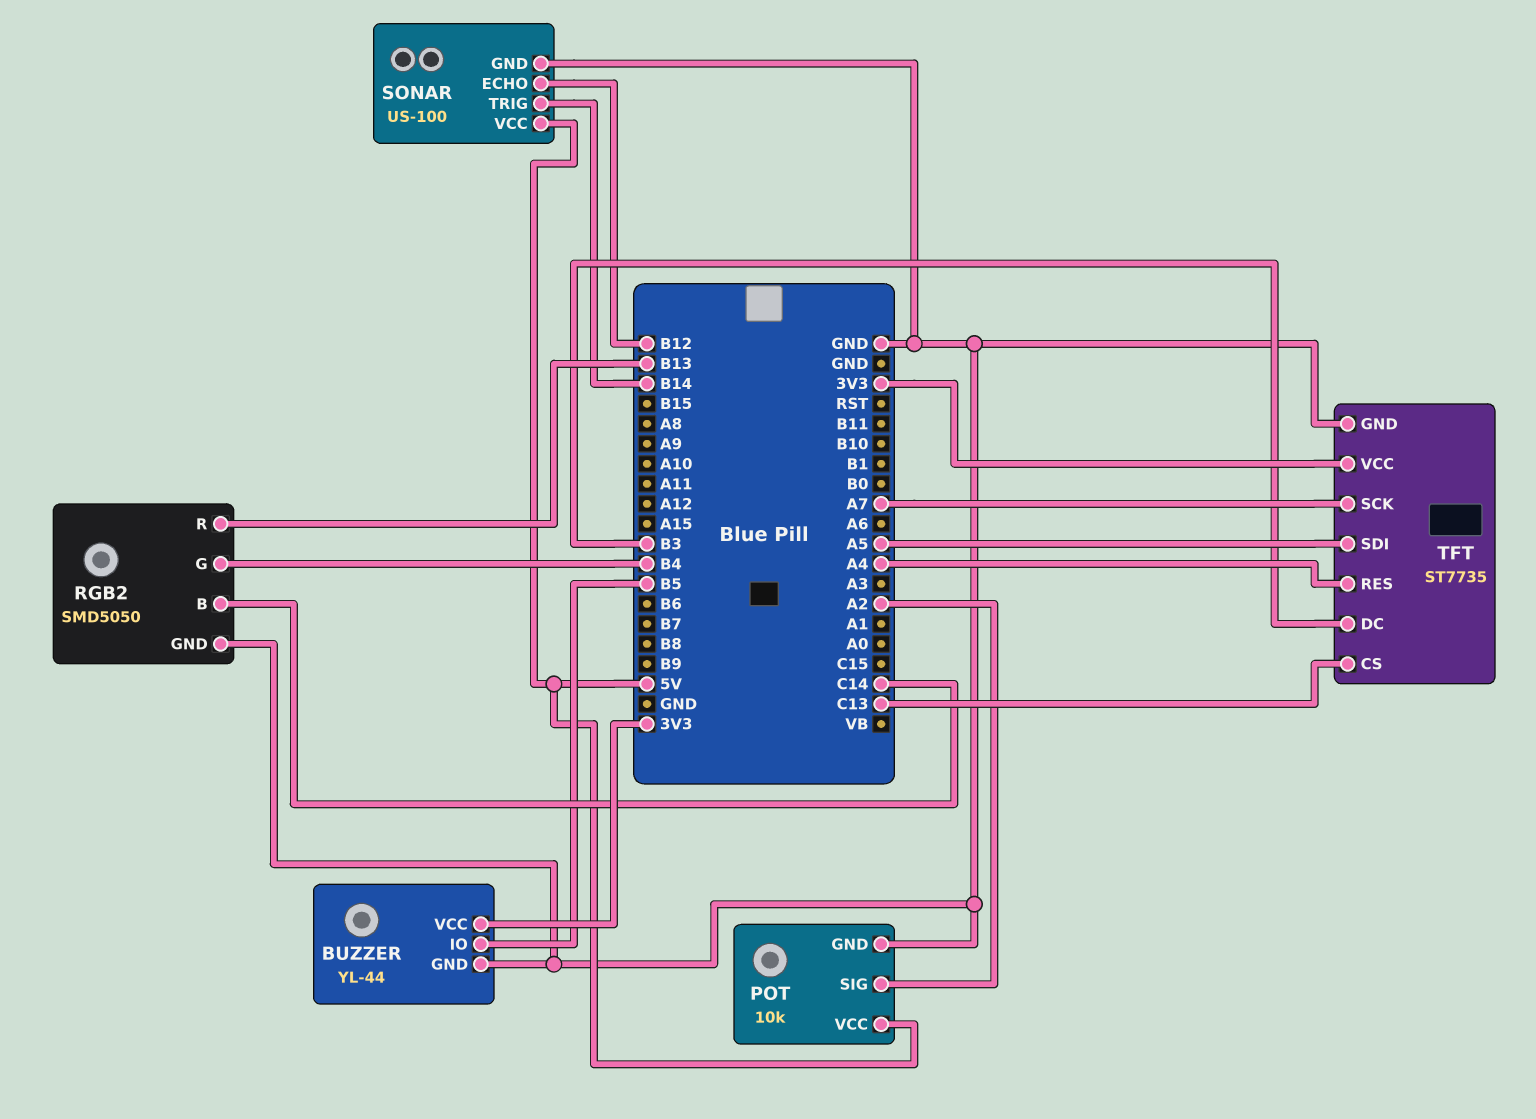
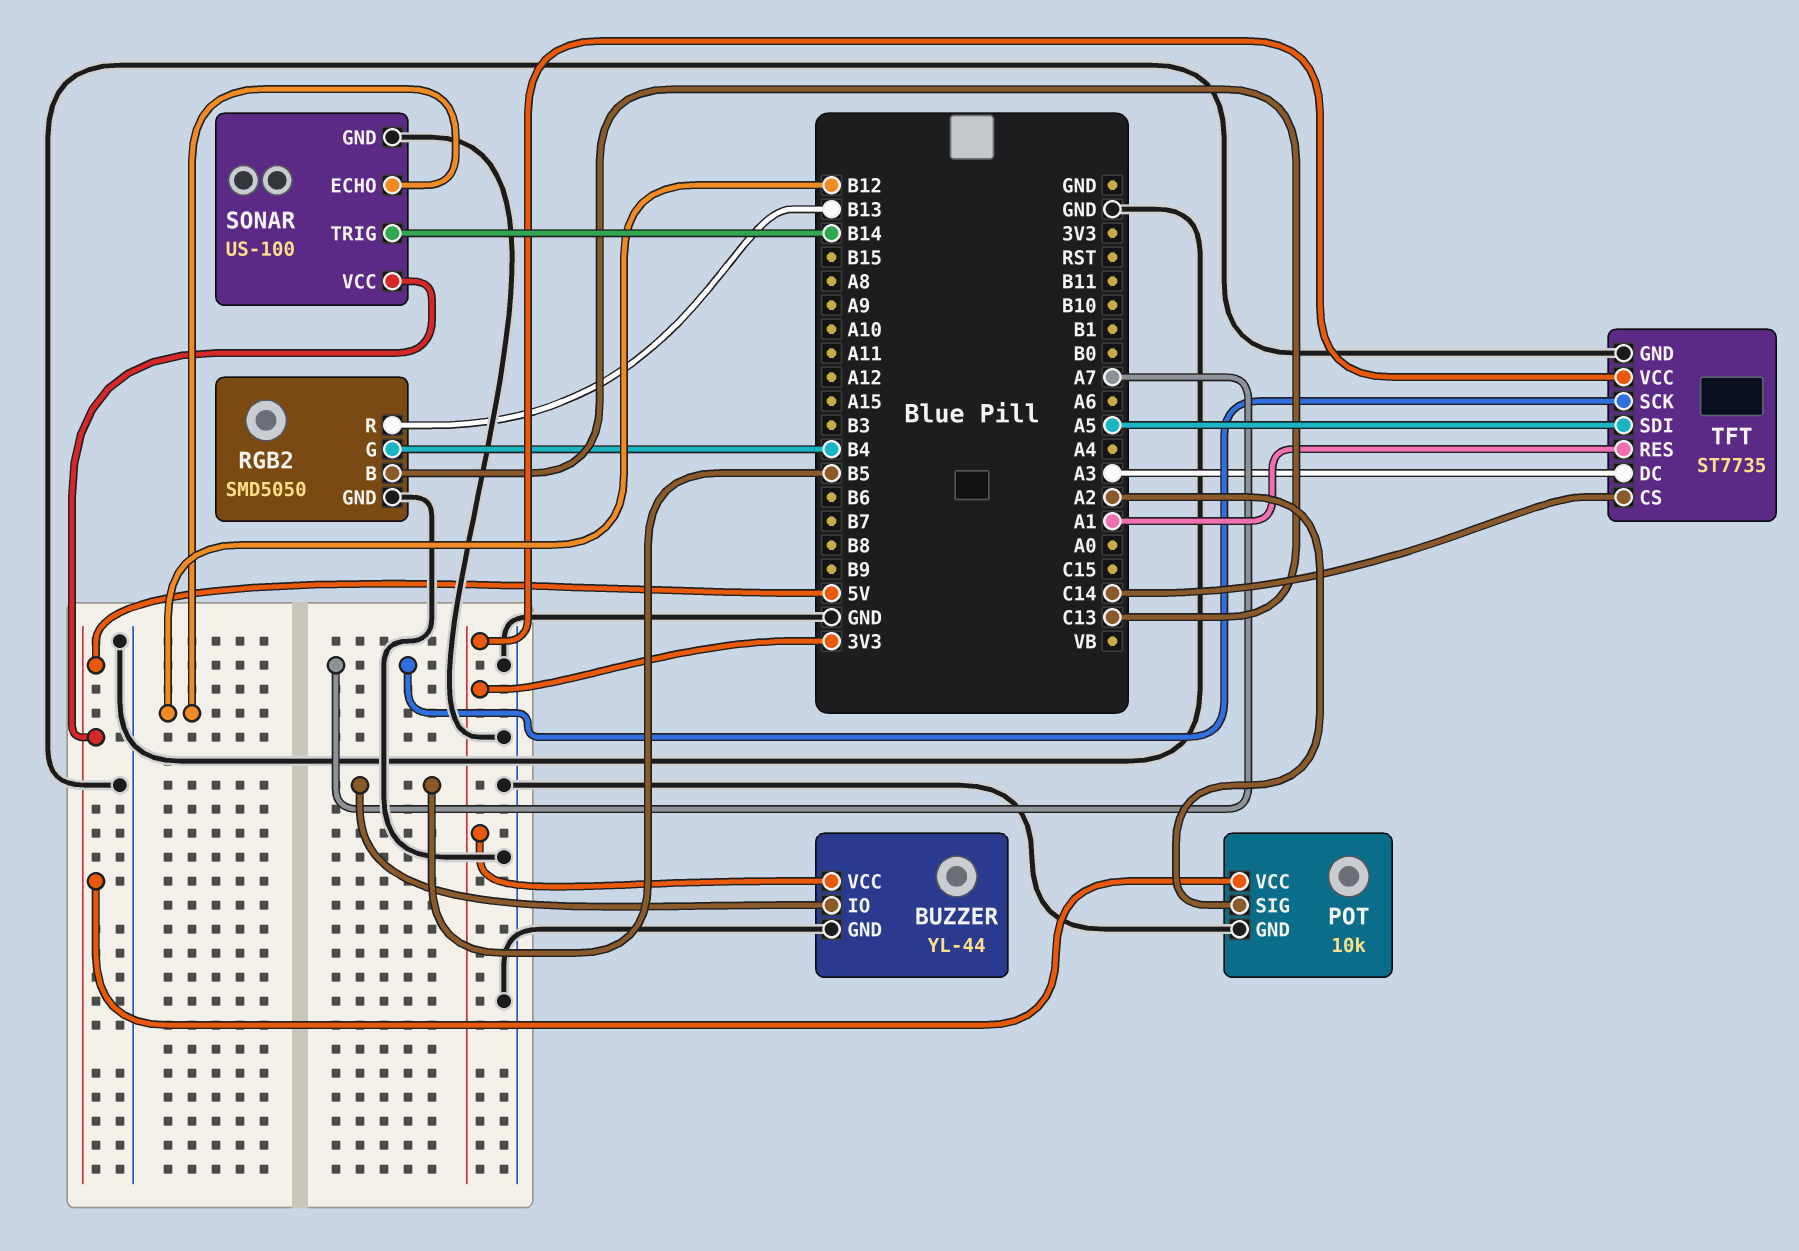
RGB2 pin B: C14 -> C13
TFT pin CS: C13 -> C14
TFT pin DC: B3 -> A3
TFT pin RES: A4 -> A1

